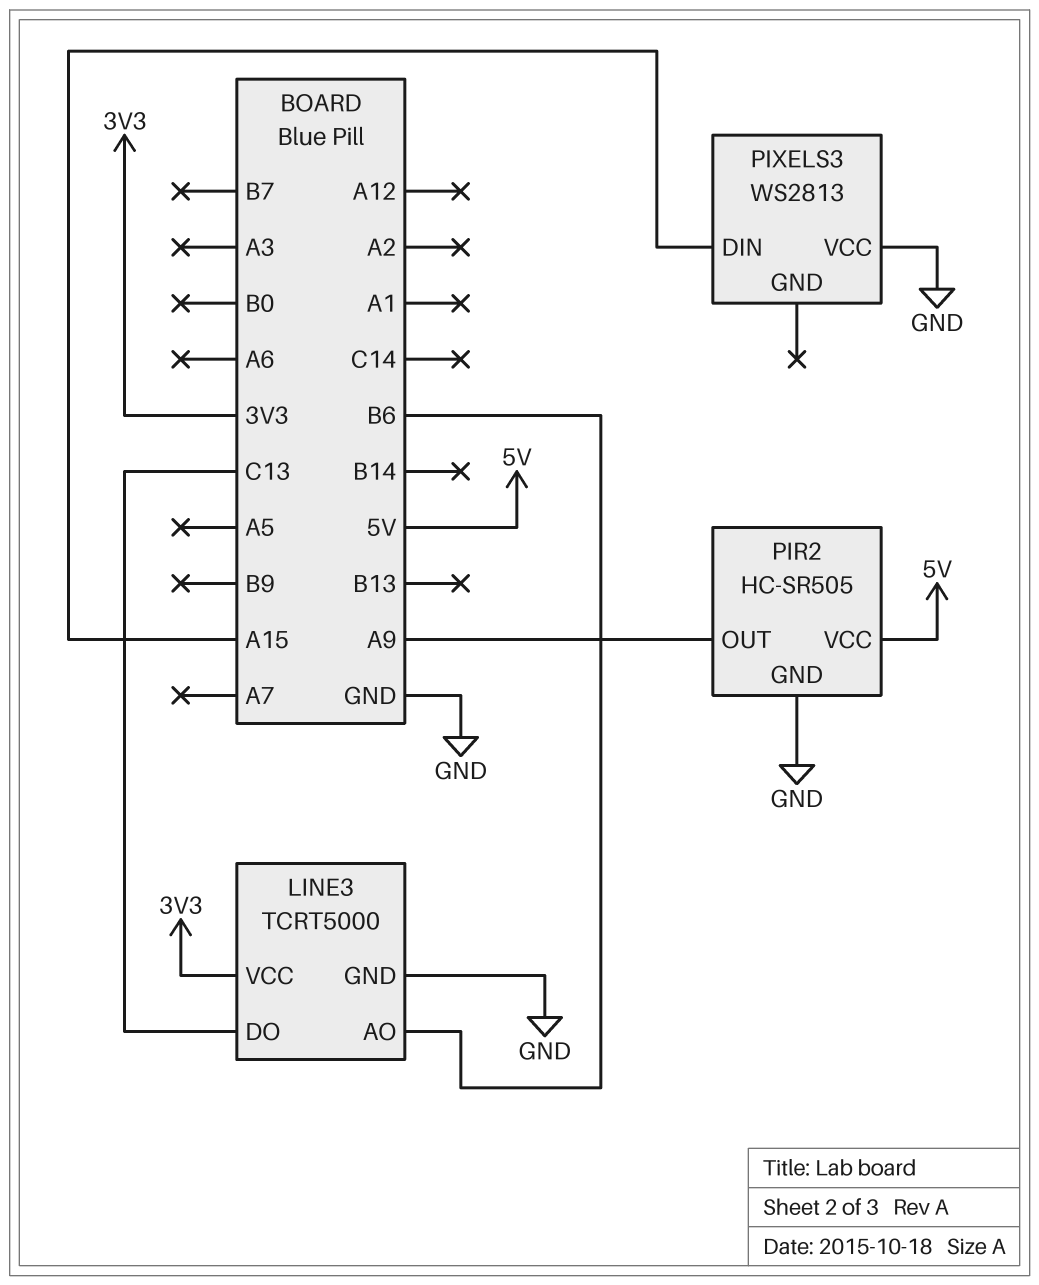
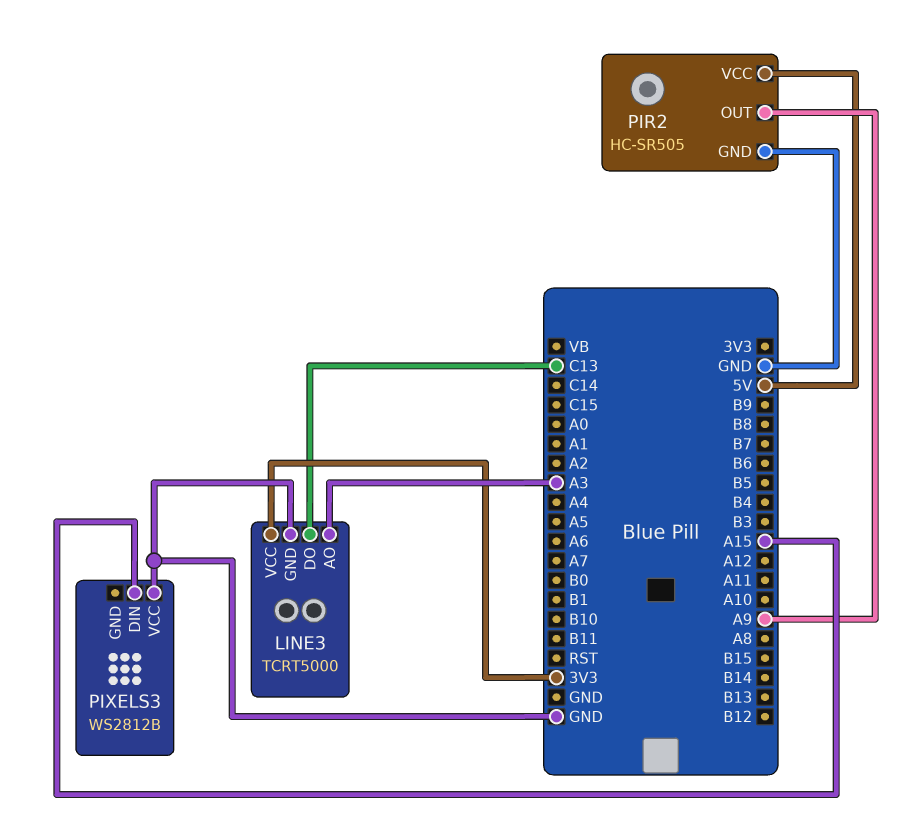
LINE3 pin AO: B6 -> A3
PIXELS3: WS2813 -> WS2812B

